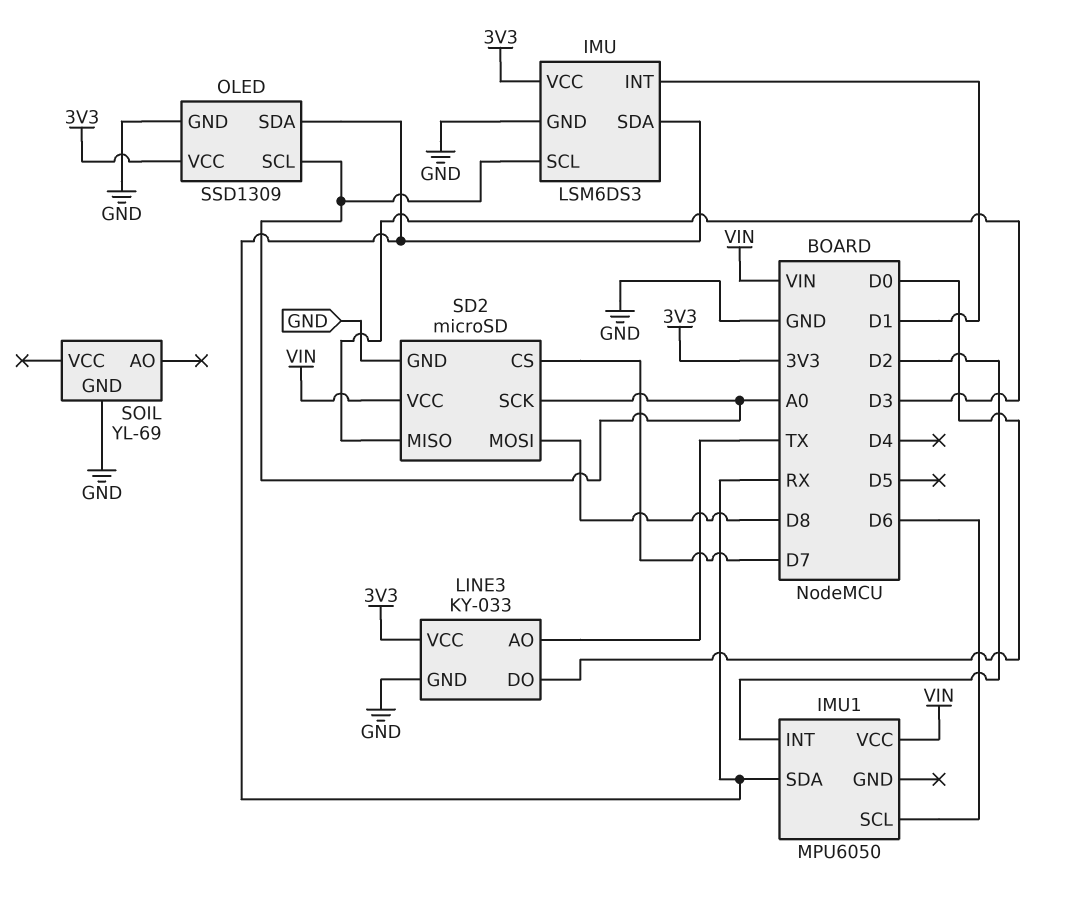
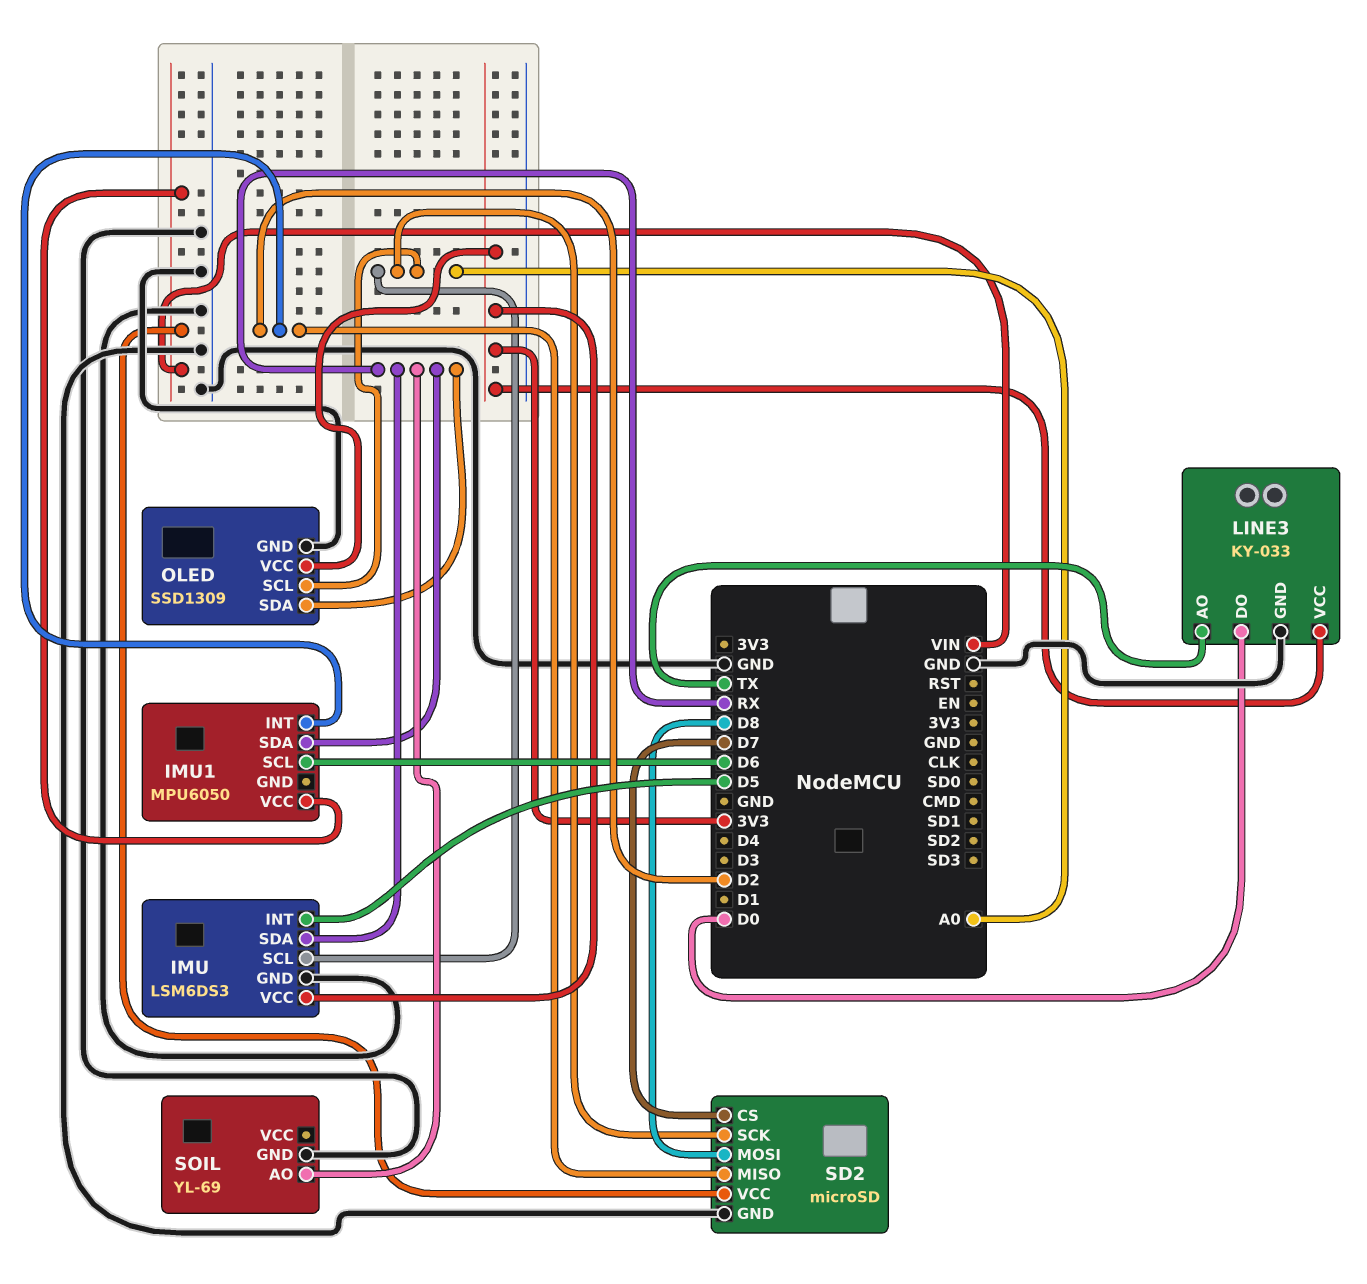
IMU pin INT: D1 -> D5
SD2 pin MISO: D3 -> D2
SOIL pin AO: none -> RX

